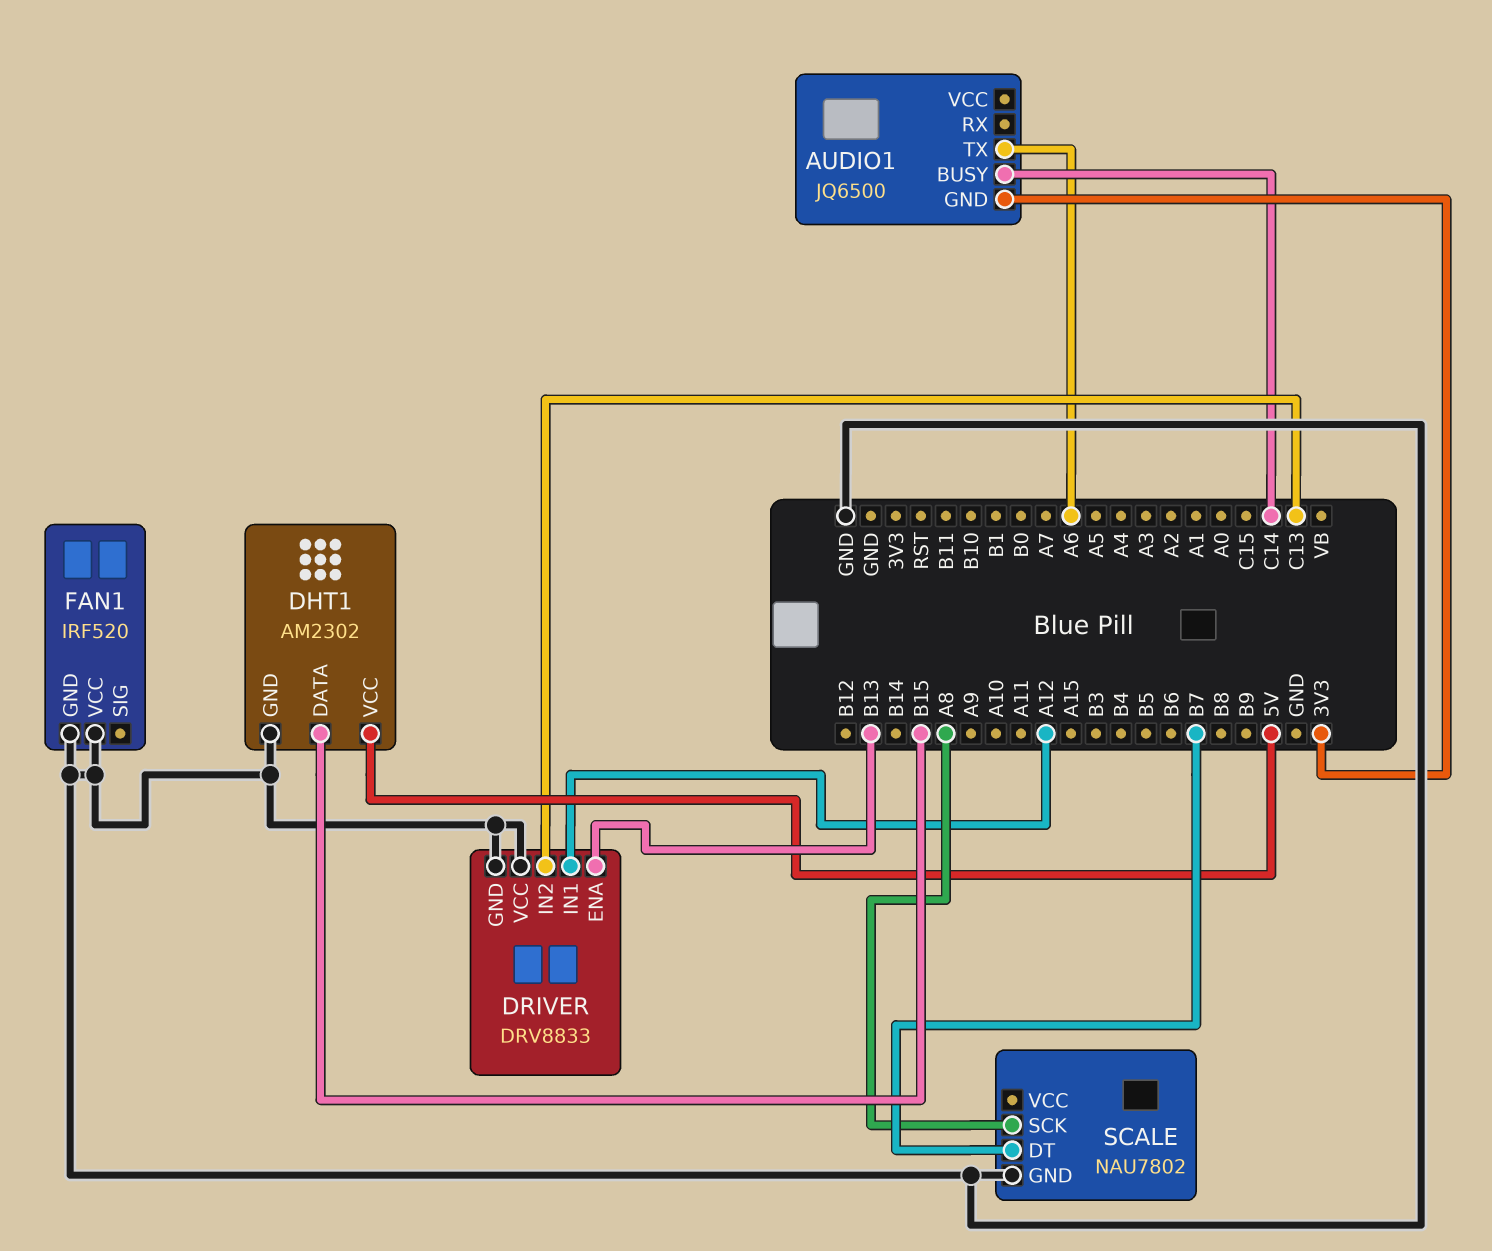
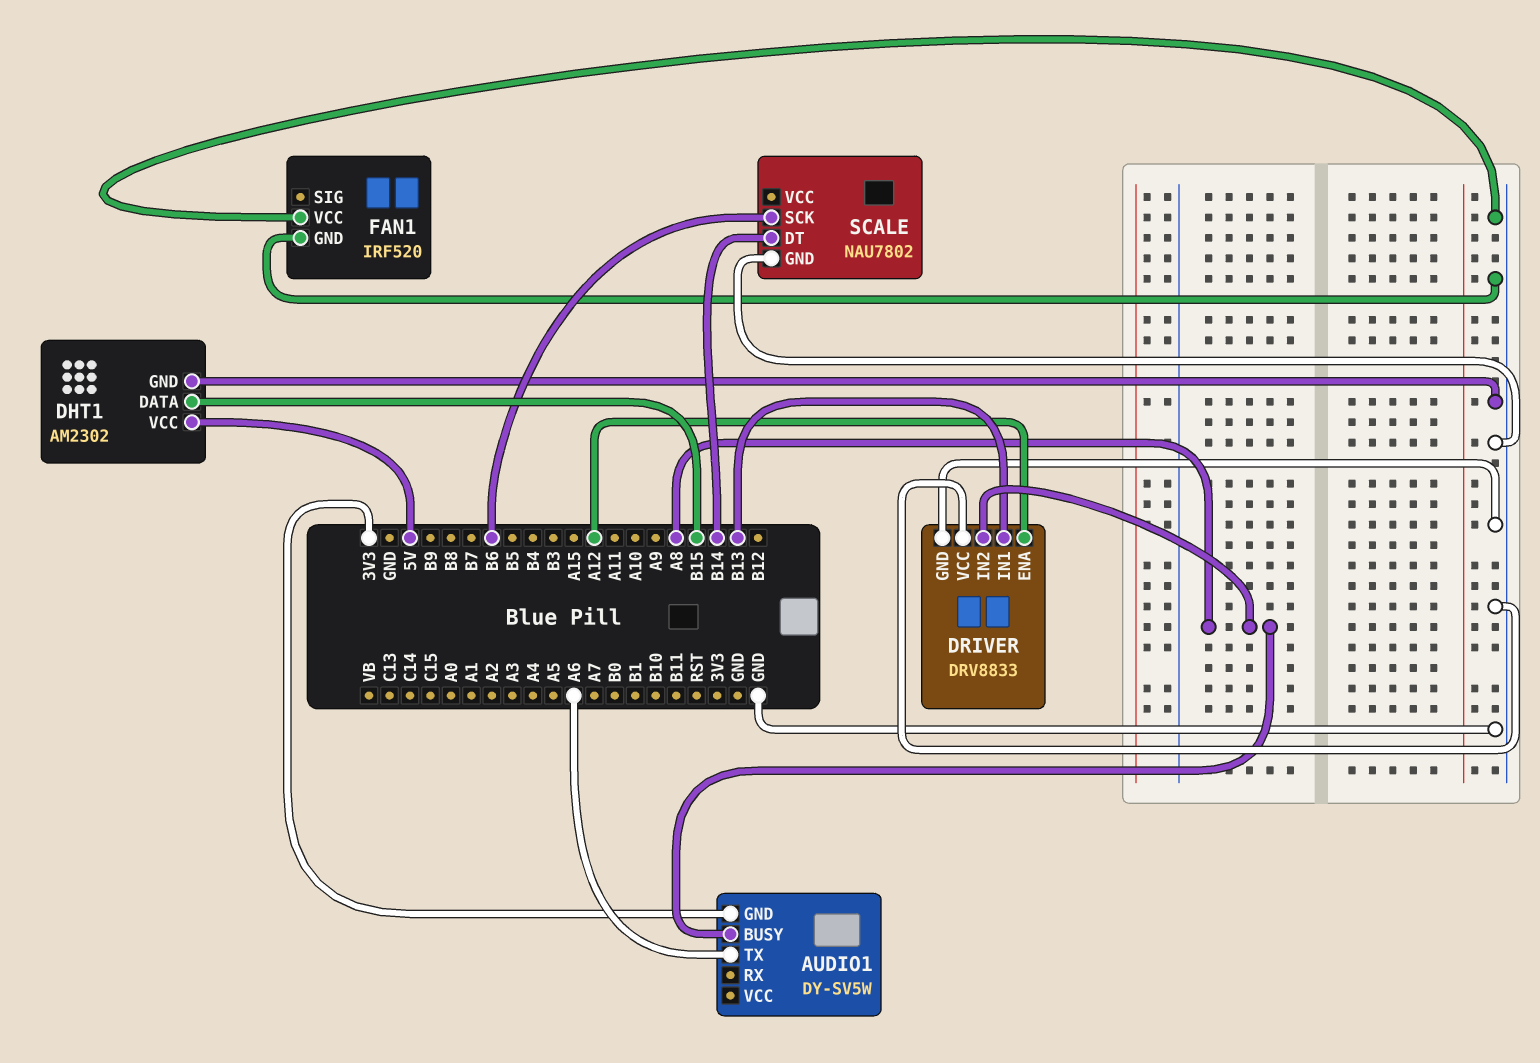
AUDIO1: JQ6500 -> DY-SV5W
AUDIO1 pin BUSY: C14 -> A8
DRIVER pin ENA: B13 -> A12
DRIVER pin IN1: A12 -> B13
DRIVER pin IN2: C13 -> A8
SCALE pin DT: B7 -> B14
SCALE pin SCK: A8 -> B6

